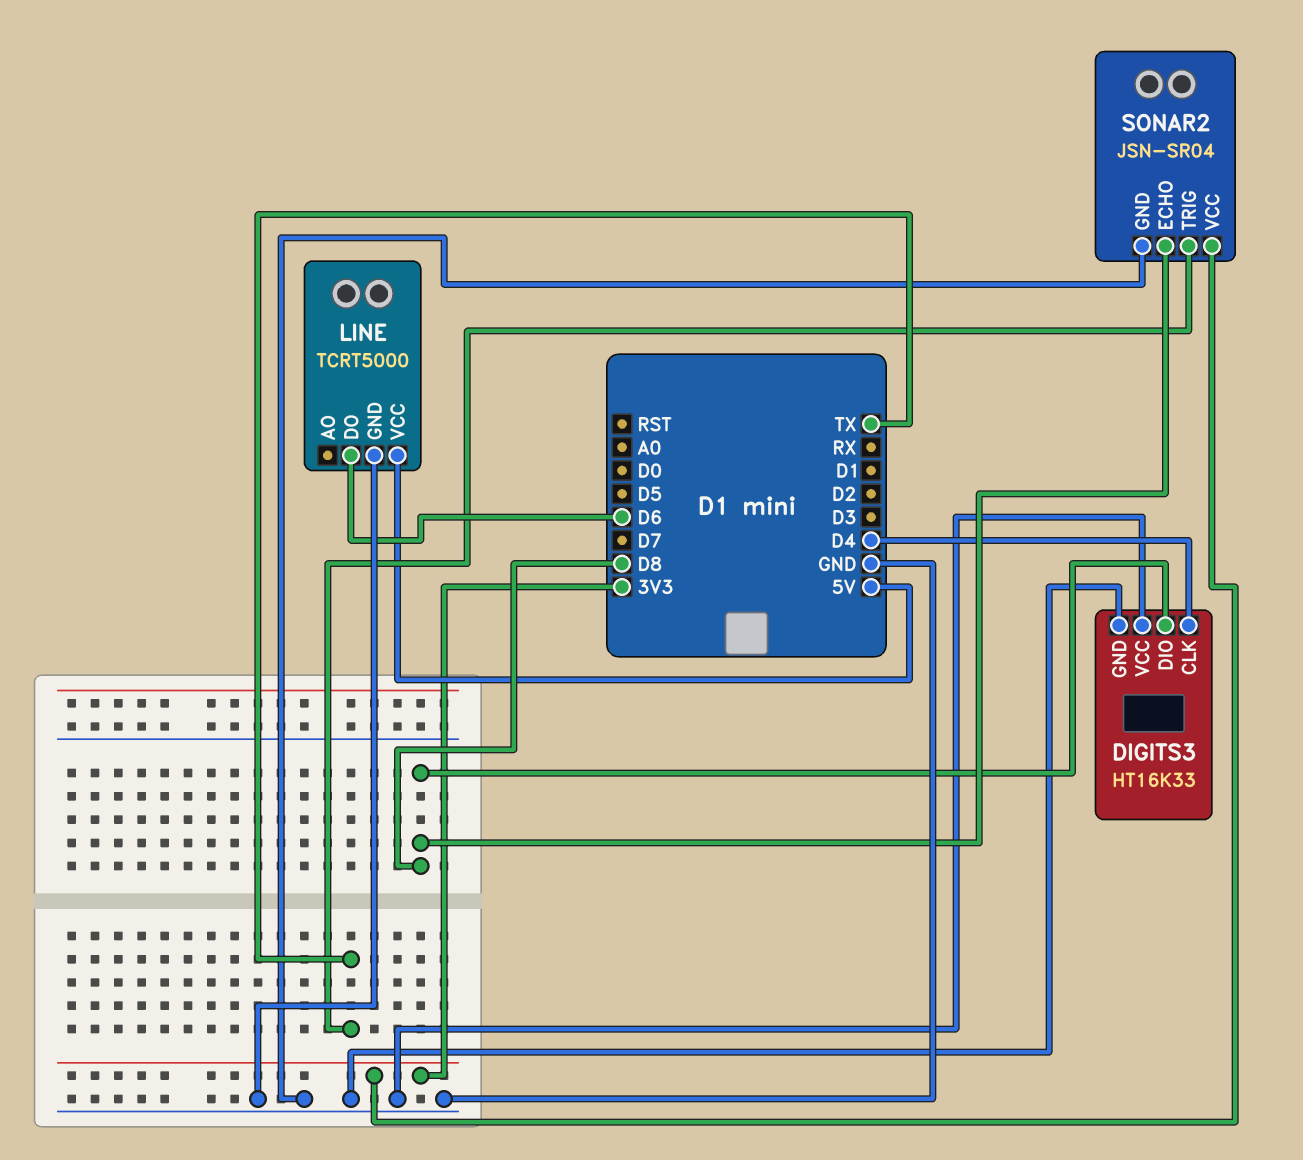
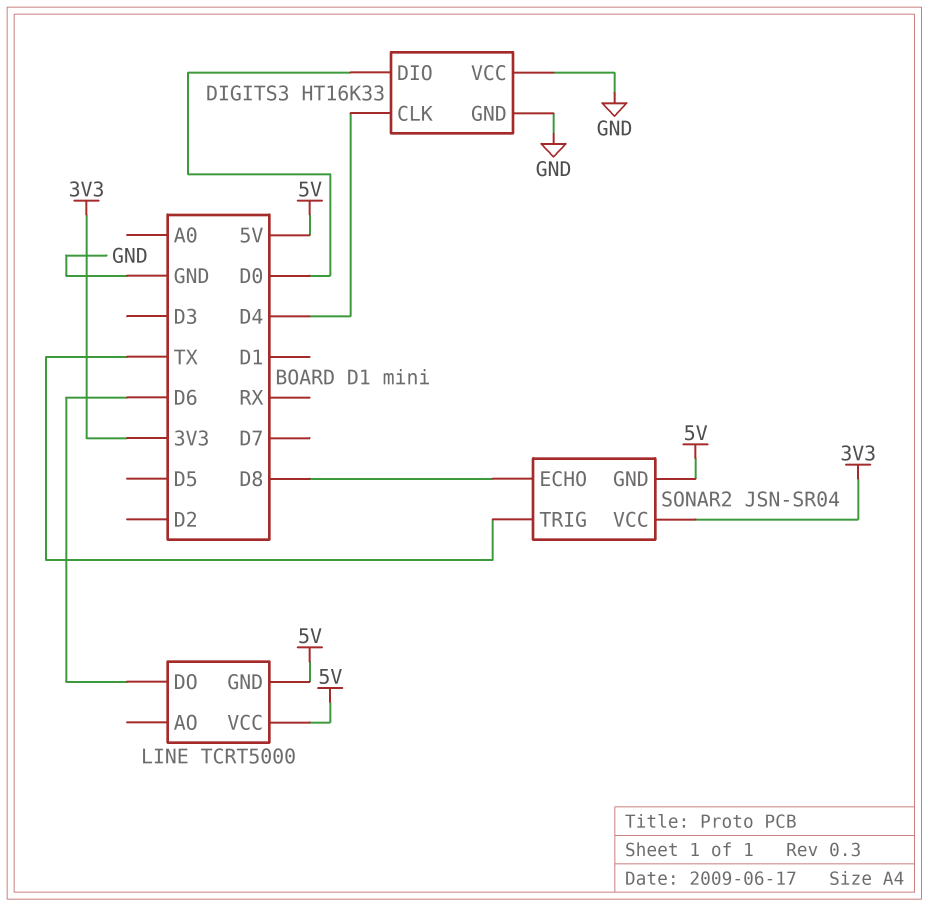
DIGITS3 pin DIO: D8 -> D0
LINE pin GND: GND -> 5V
SONAR2 pin GND: GND -> 5V

